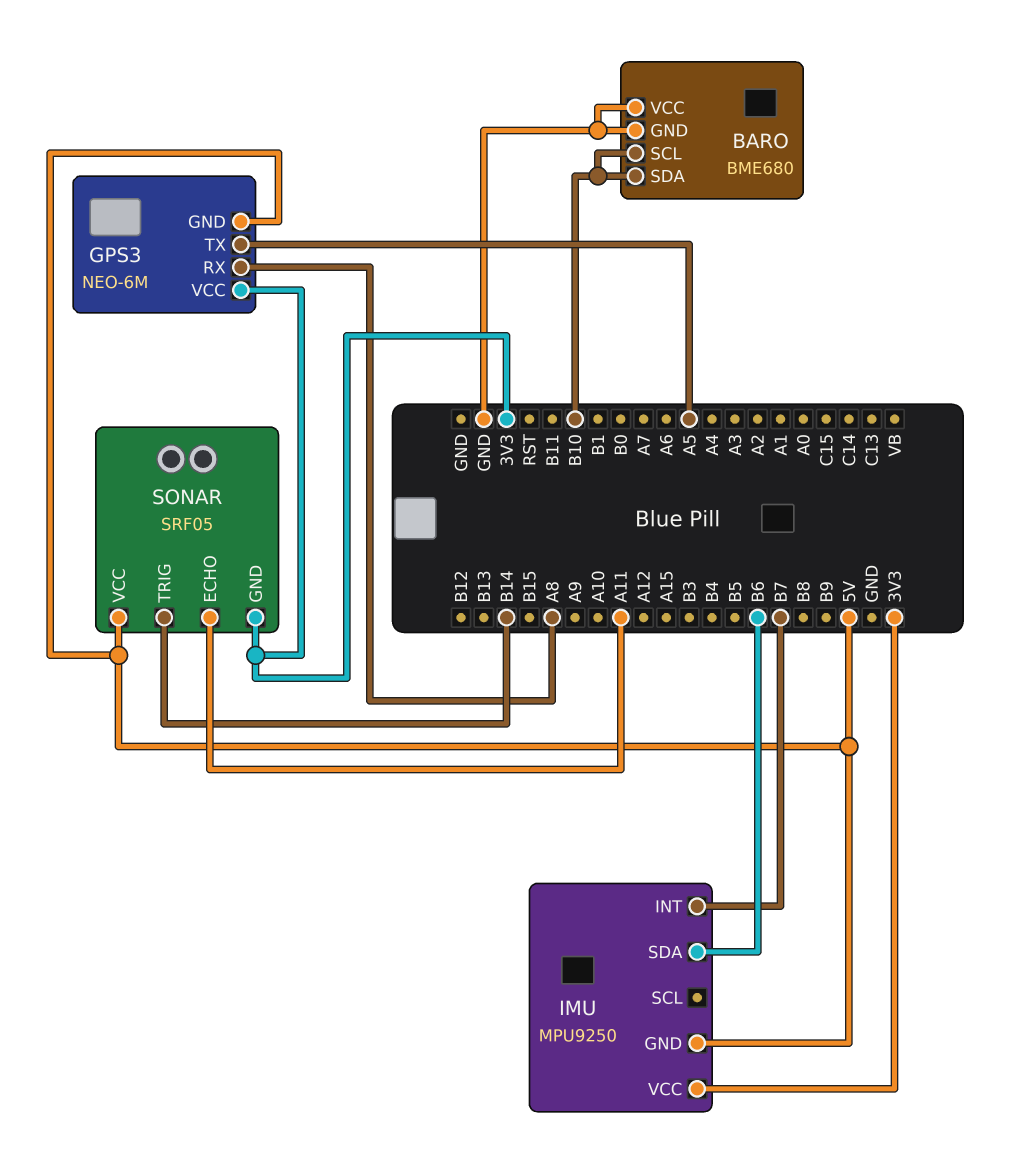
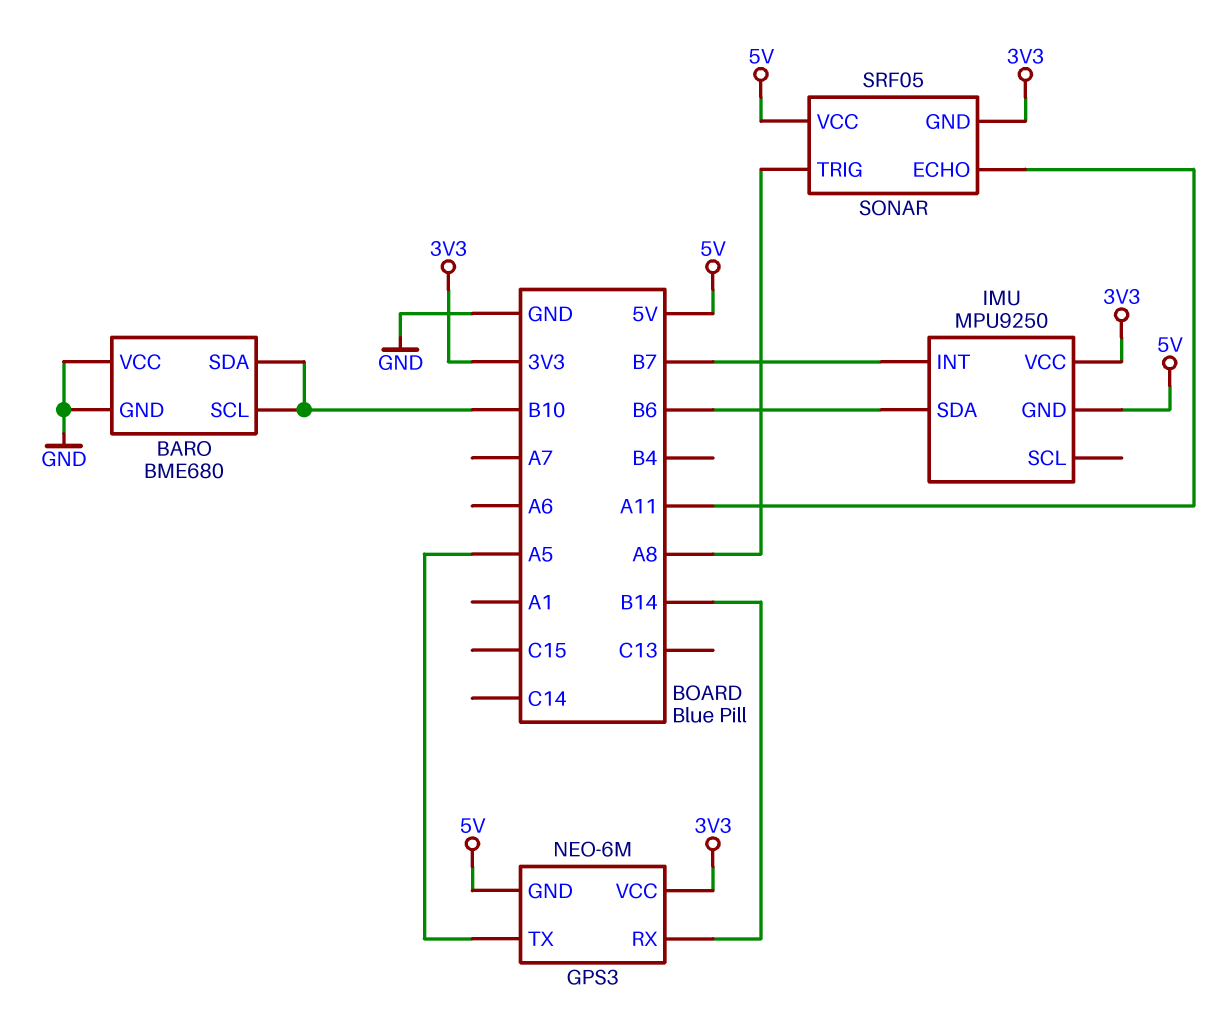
GPS3 pin RX: A8 -> B14
SONAR pin TRIG: B14 -> A8

